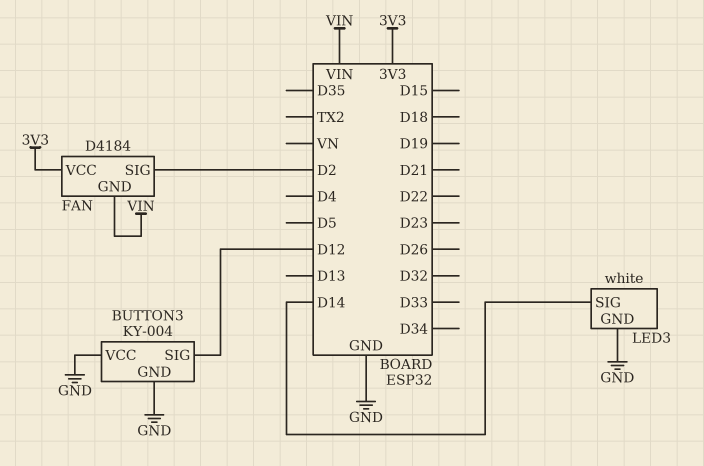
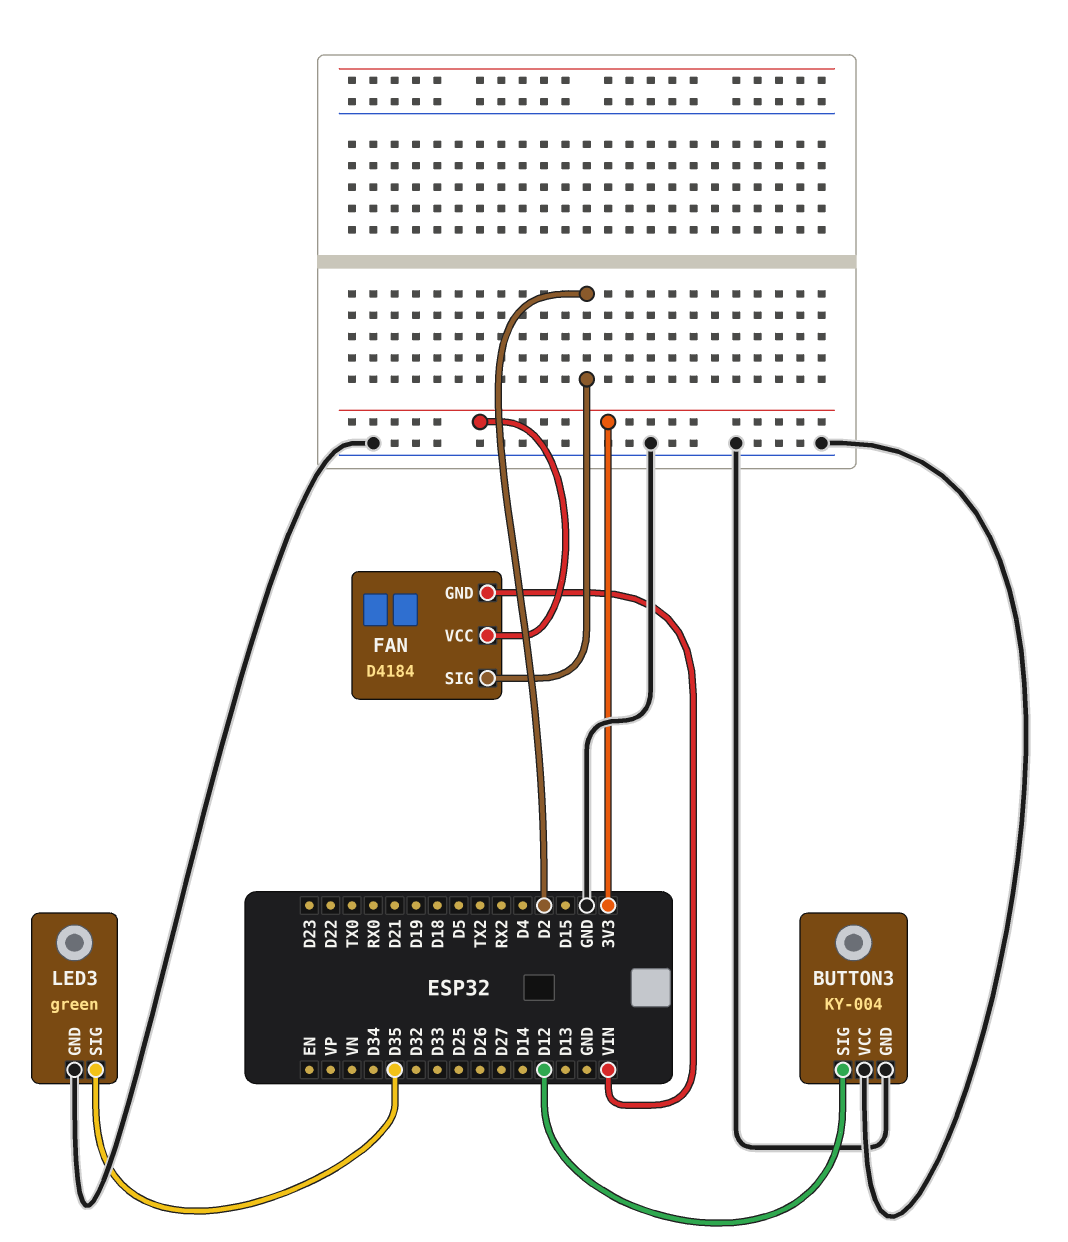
LED3: white -> green
LED3 pin SIG: D14 -> D35

